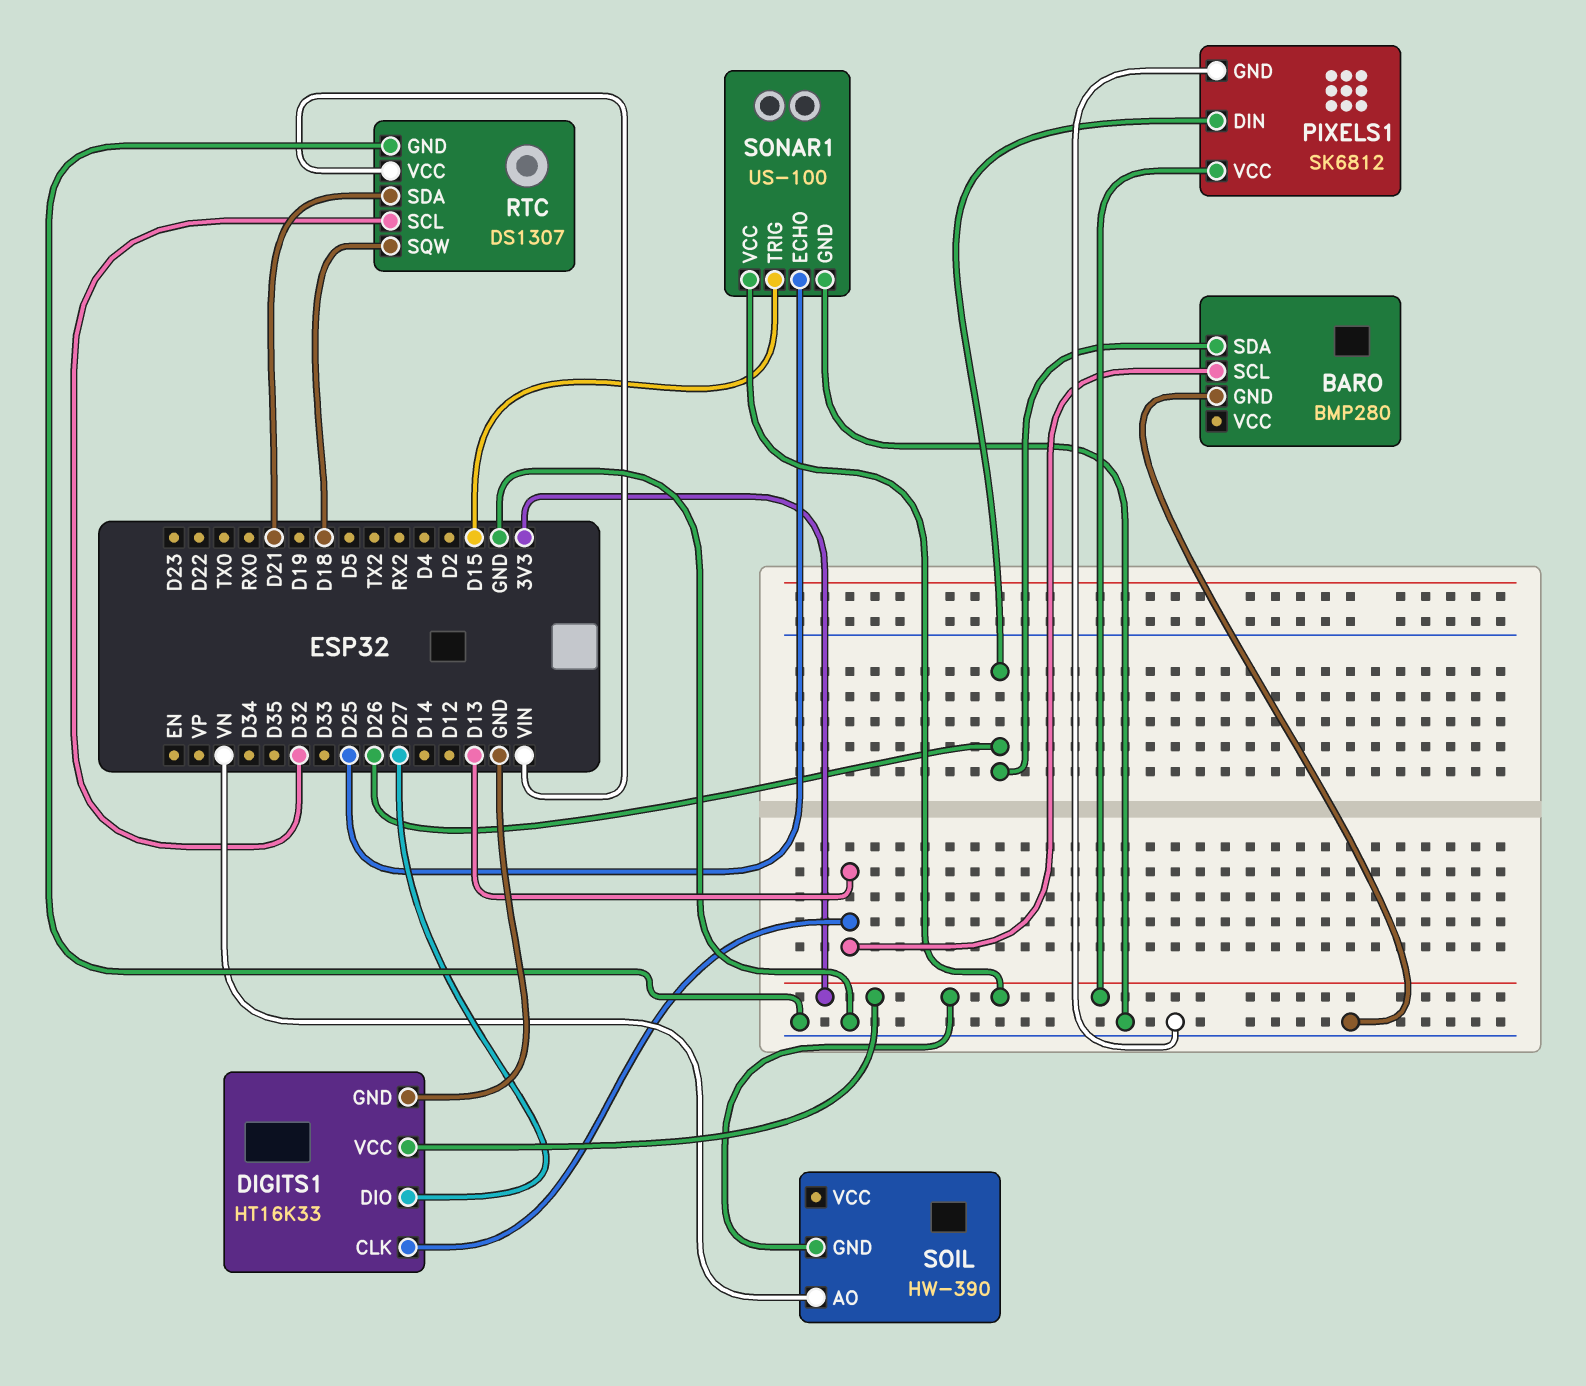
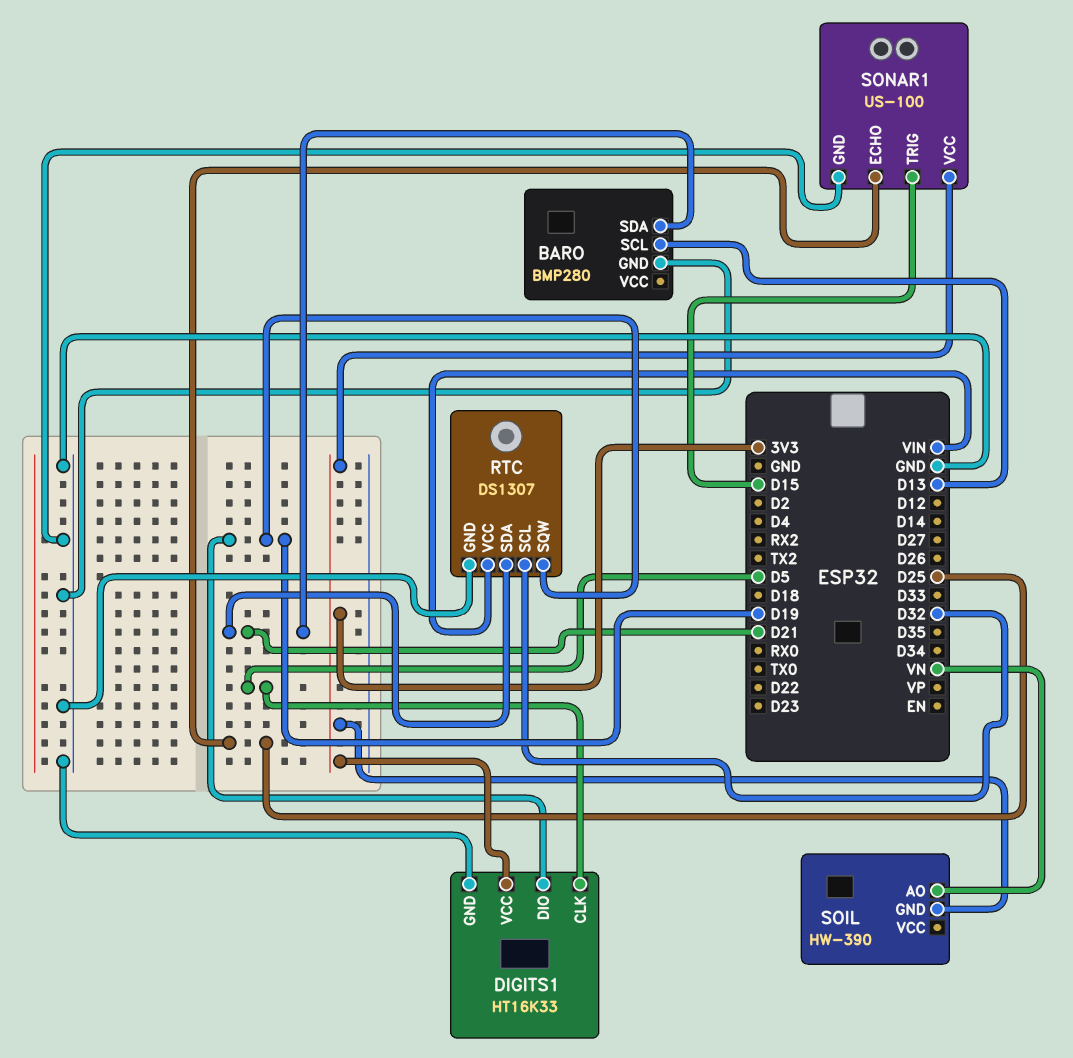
BARO pin SDA: D26 -> D21
DIGITS1 pin CLK: D13 -> D5
DIGITS1 pin DIO: D27 -> D19
PIXELS1: SK6812 -> none
PIXELS1 pin DIN: D26 -> none
PIXELS1 pin GND: GND -> none
PIXELS1 pin VCC: 3V3 -> none
RTC pin SQW: D18 -> D19

